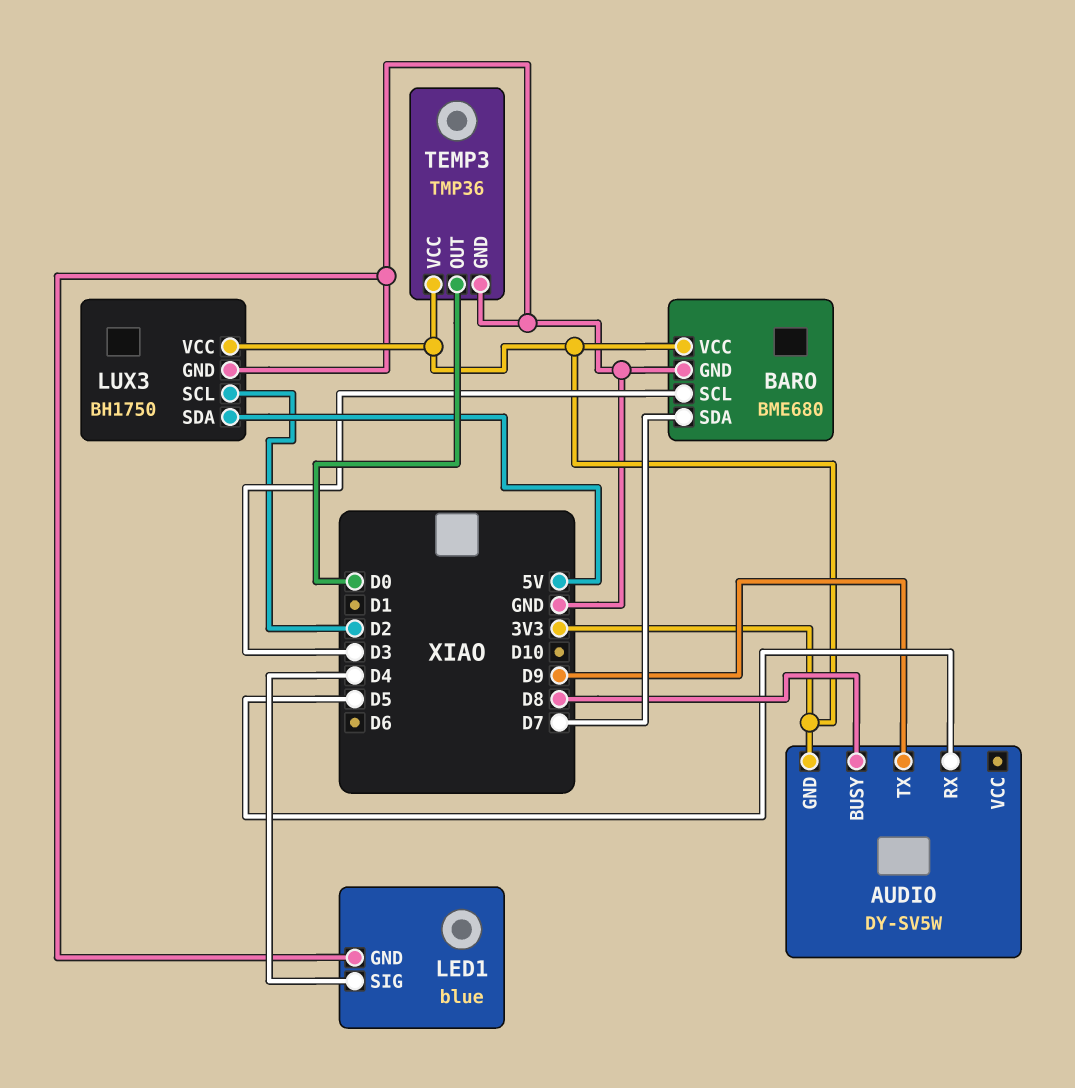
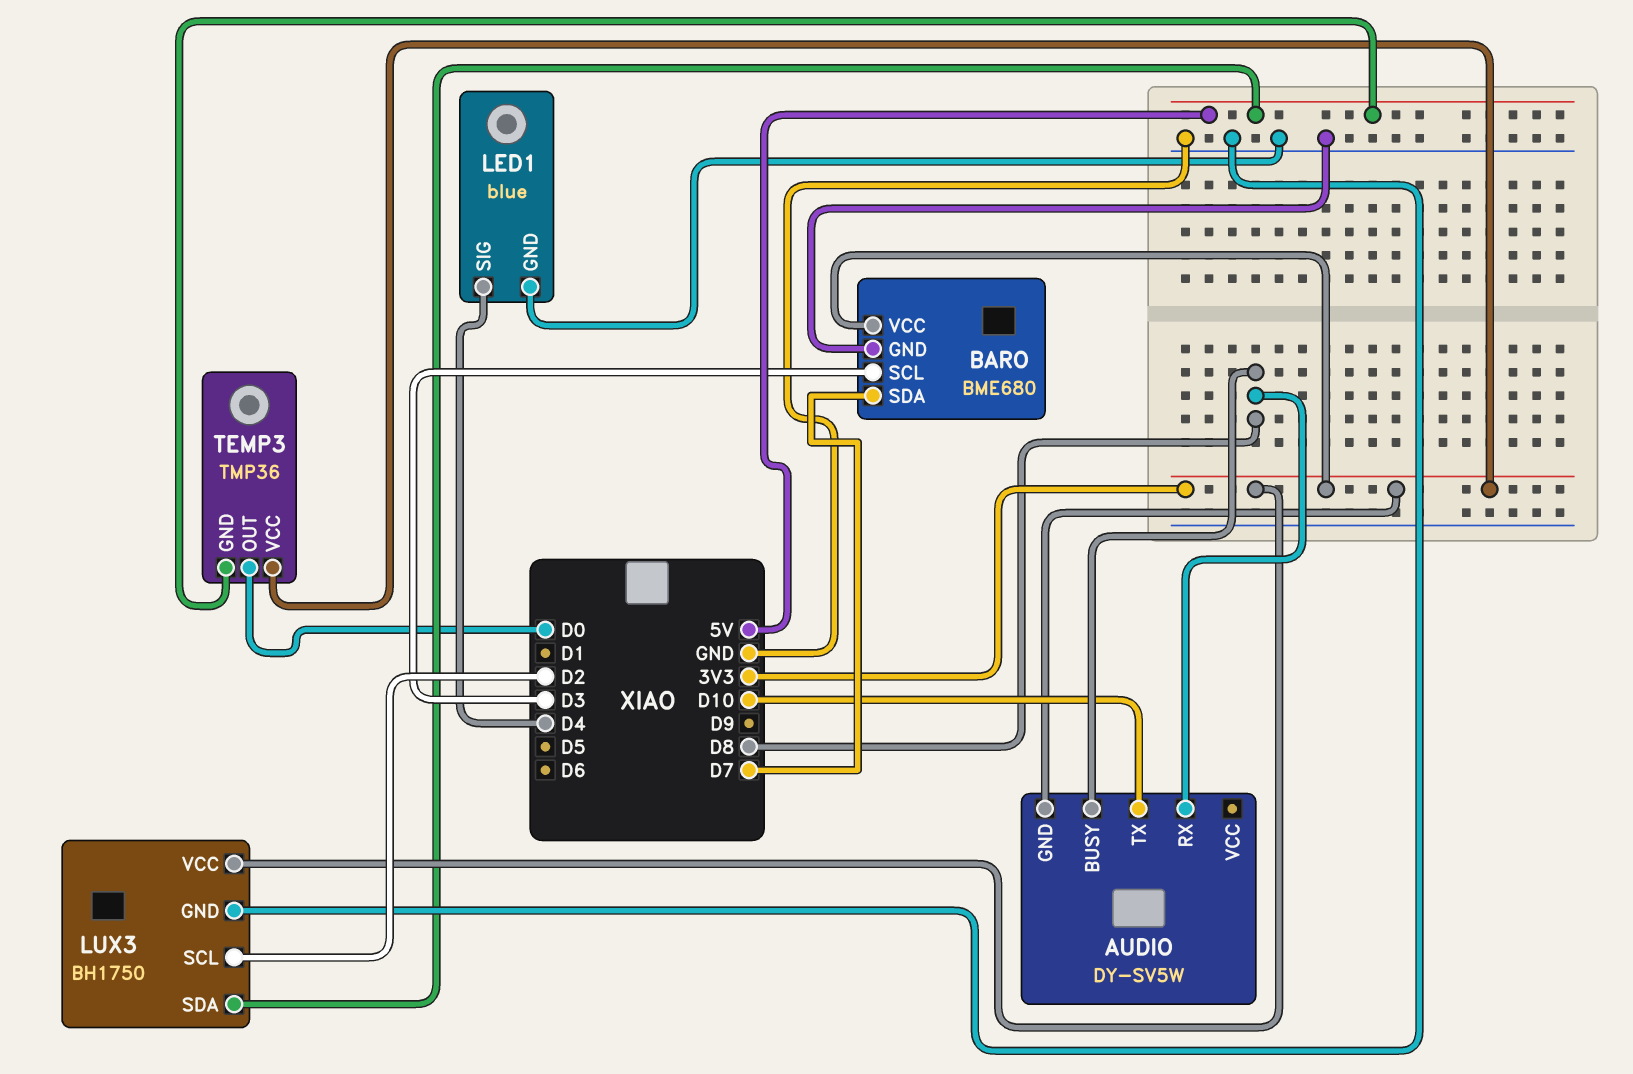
AUDIO pin RX: D5 -> D8
AUDIO pin TX: D9 -> D10
TEMP3 pin GND: GND -> 5V

